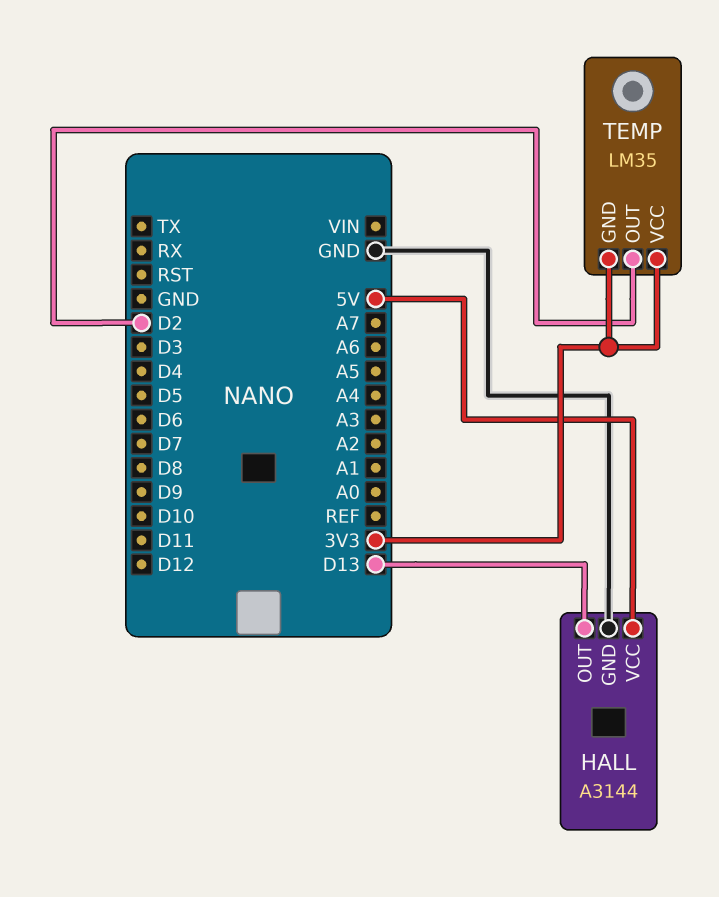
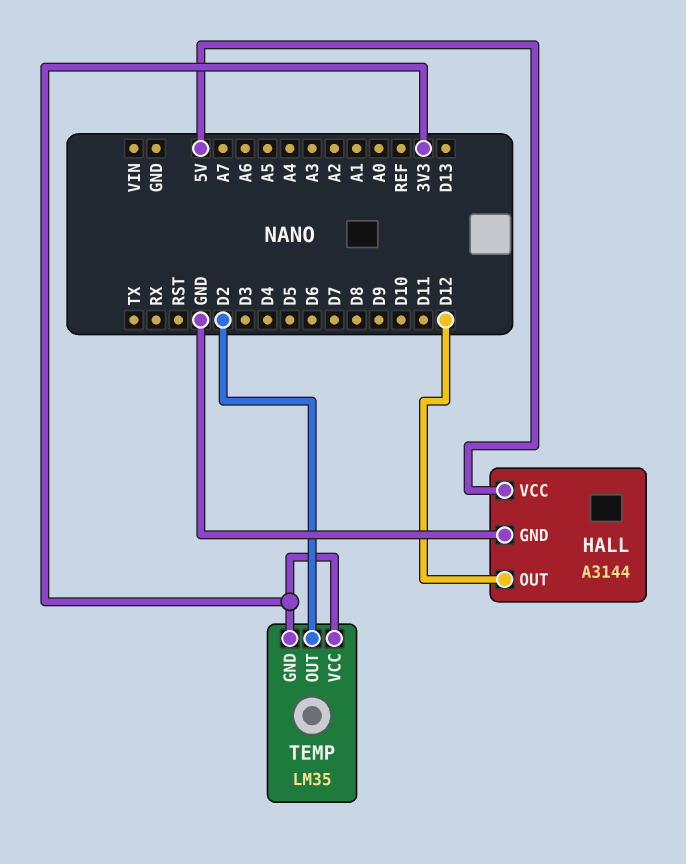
HALL pin OUT: D13 -> D12

